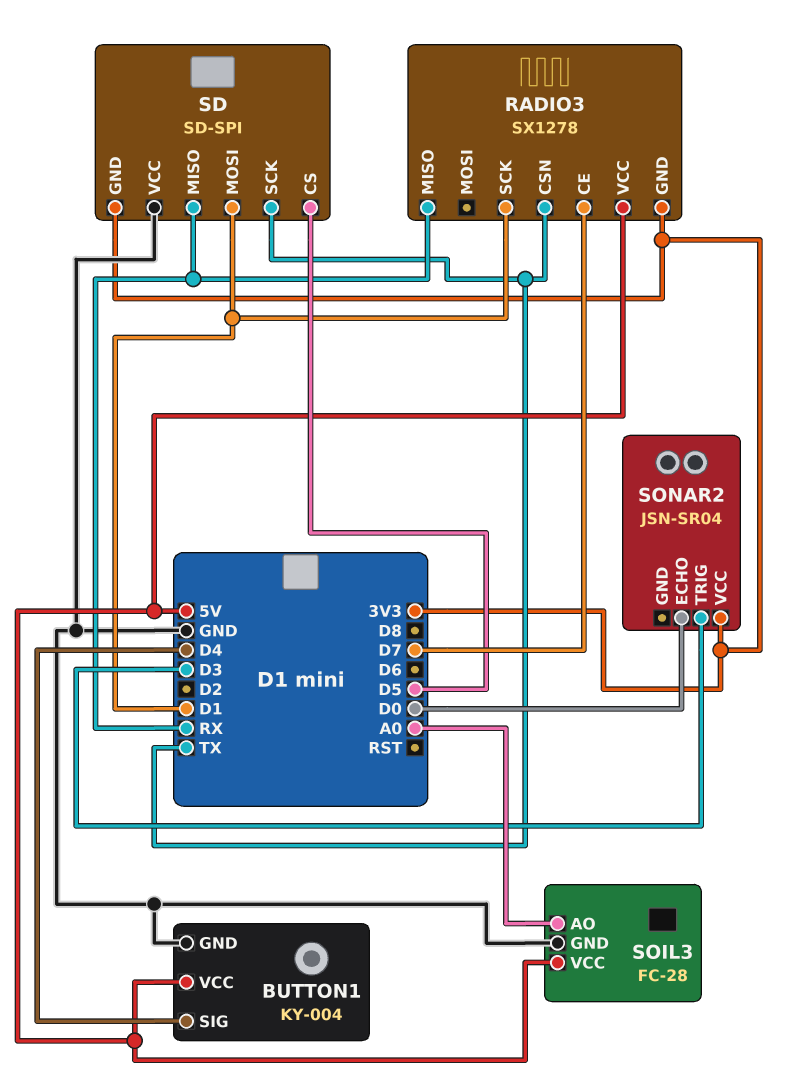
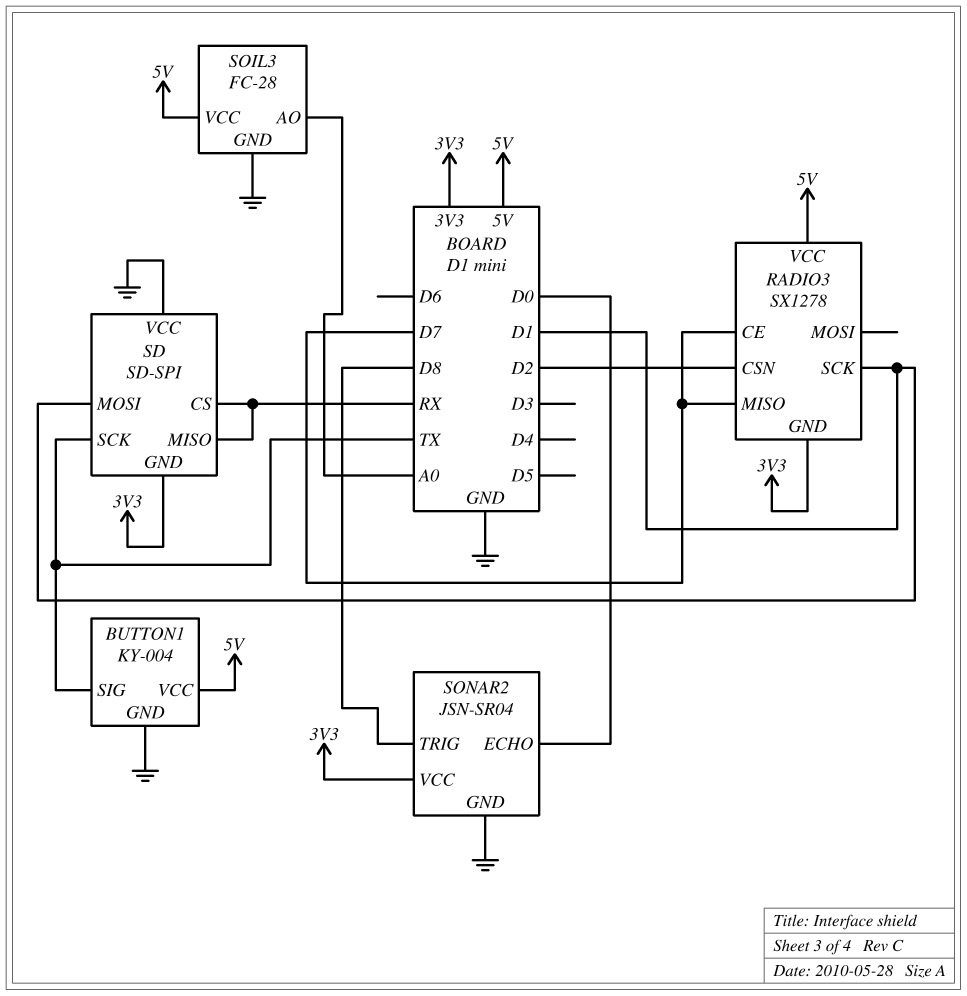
BUTTON1 pin SIG: D4 -> TX
RADIO3 pin CSN: TX -> D2
RADIO3 pin MISO: RX -> D7
SD pin CS: D5 -> RX
SONAR2 pin GND: none -> GND
SONAR2 pin TRIG: D3 -> D8

